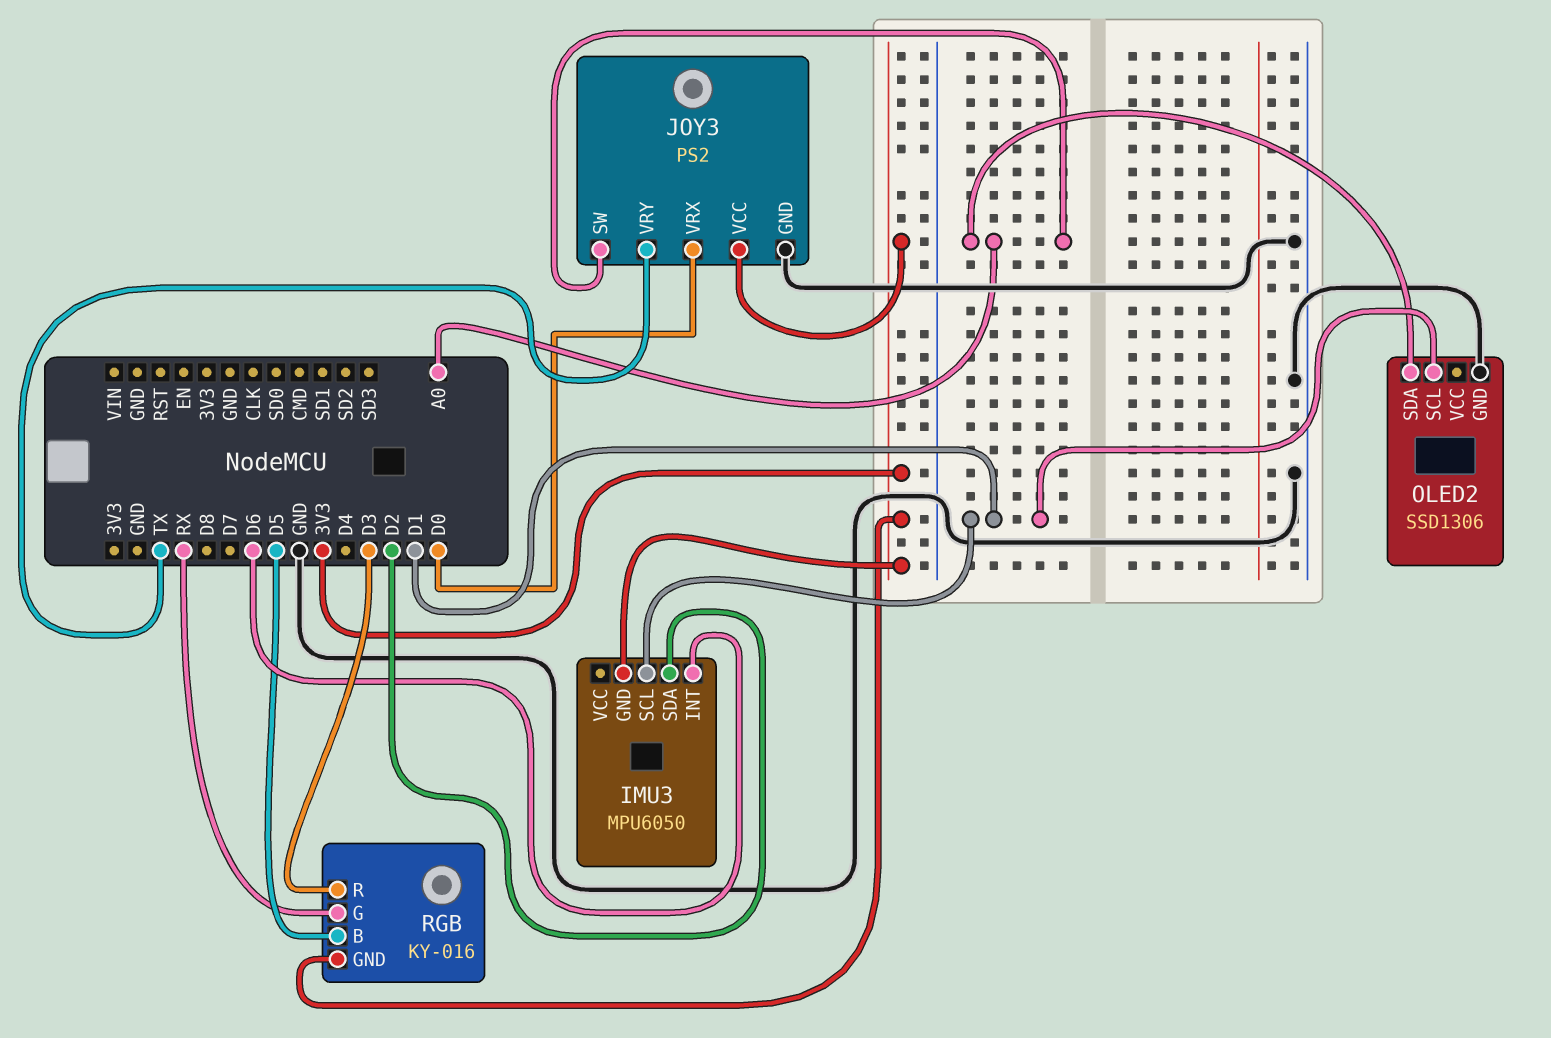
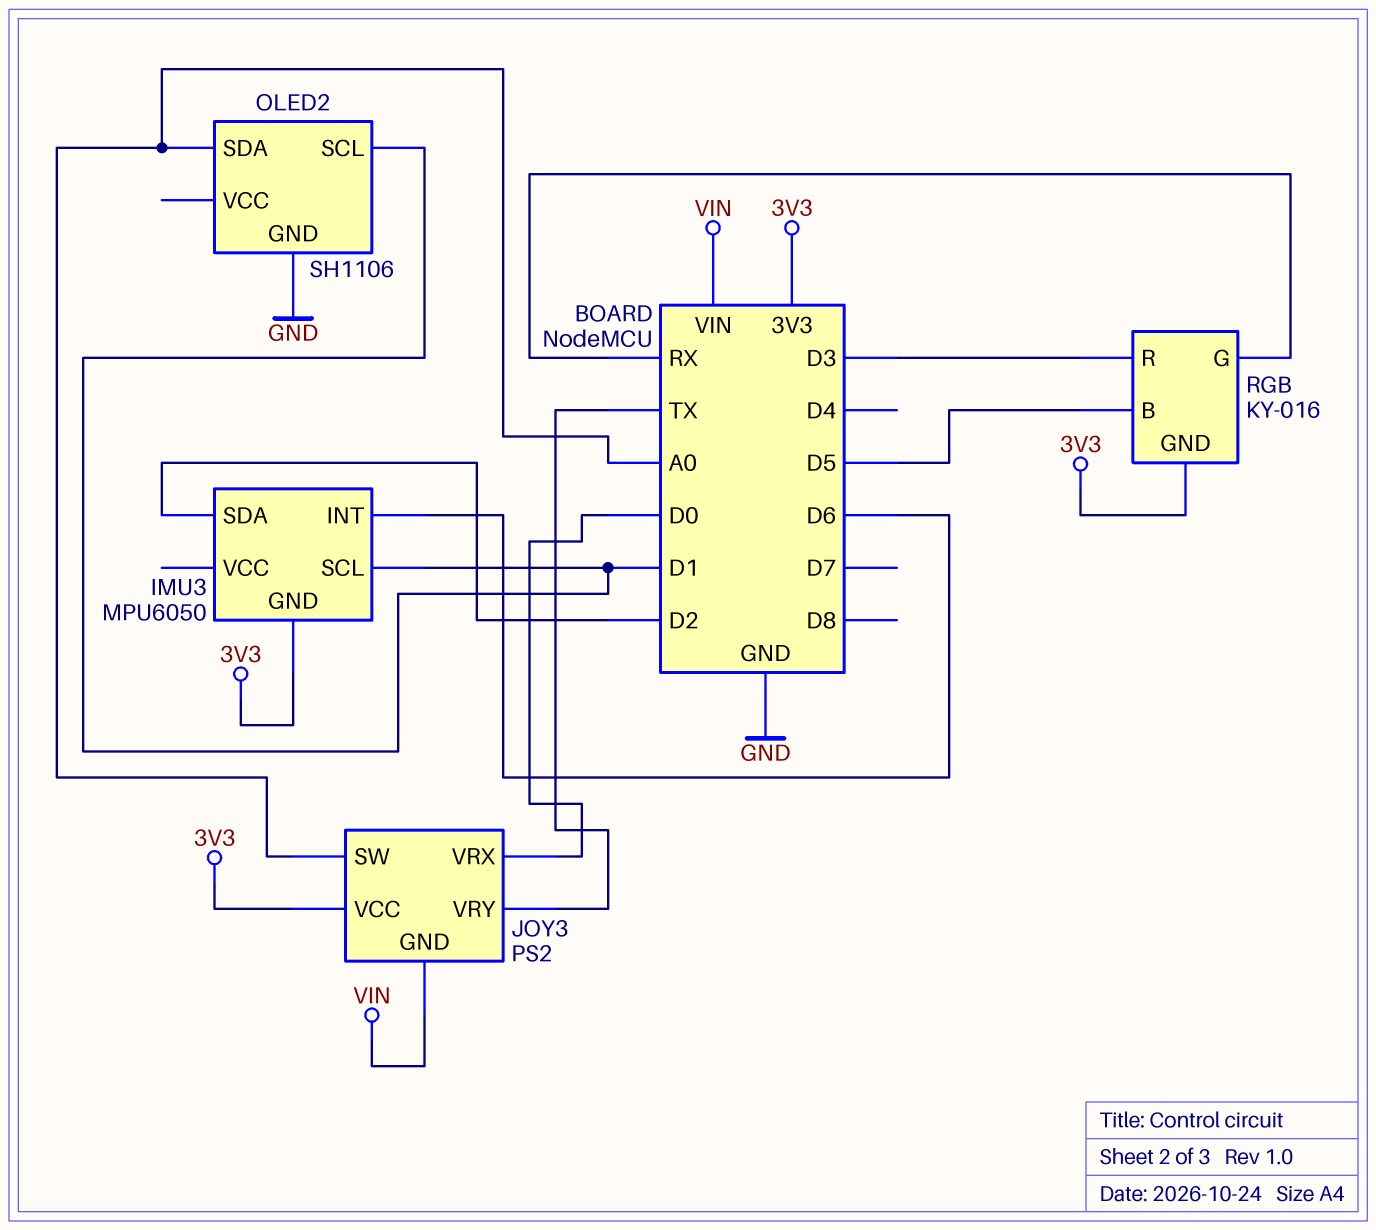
JOY3 pin GND: GND -> VIN
OLED2: SSD1306 -> SH1106

